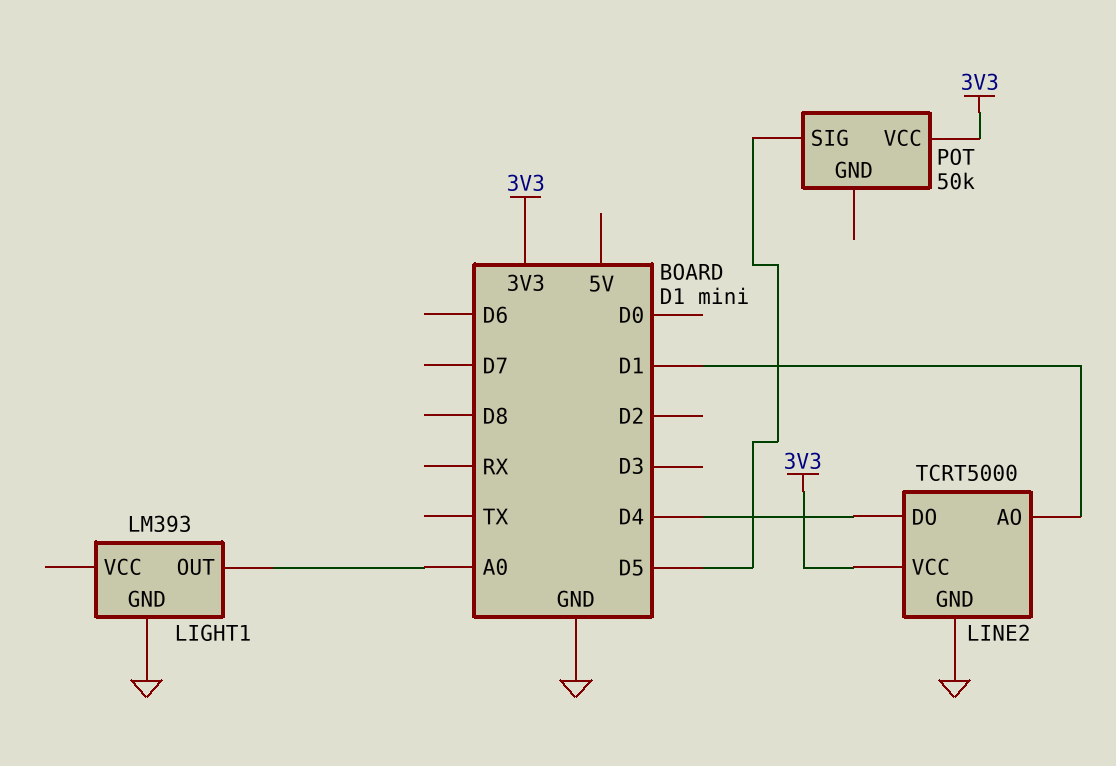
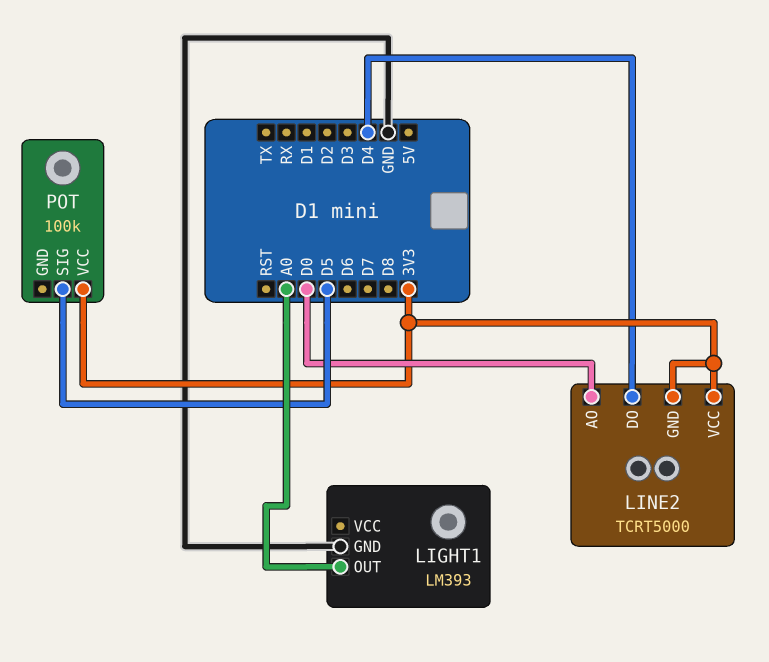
LINE2 pin AO: D1 -> D0
LINE2 pin GND: GND -> 3V3
POT: 50k -> 100k

